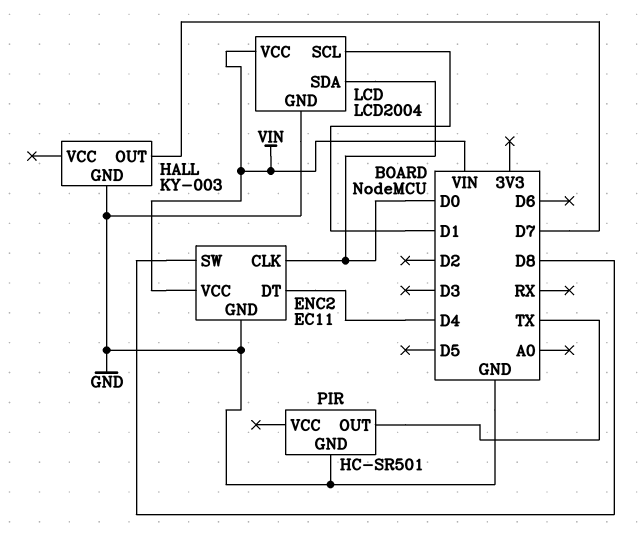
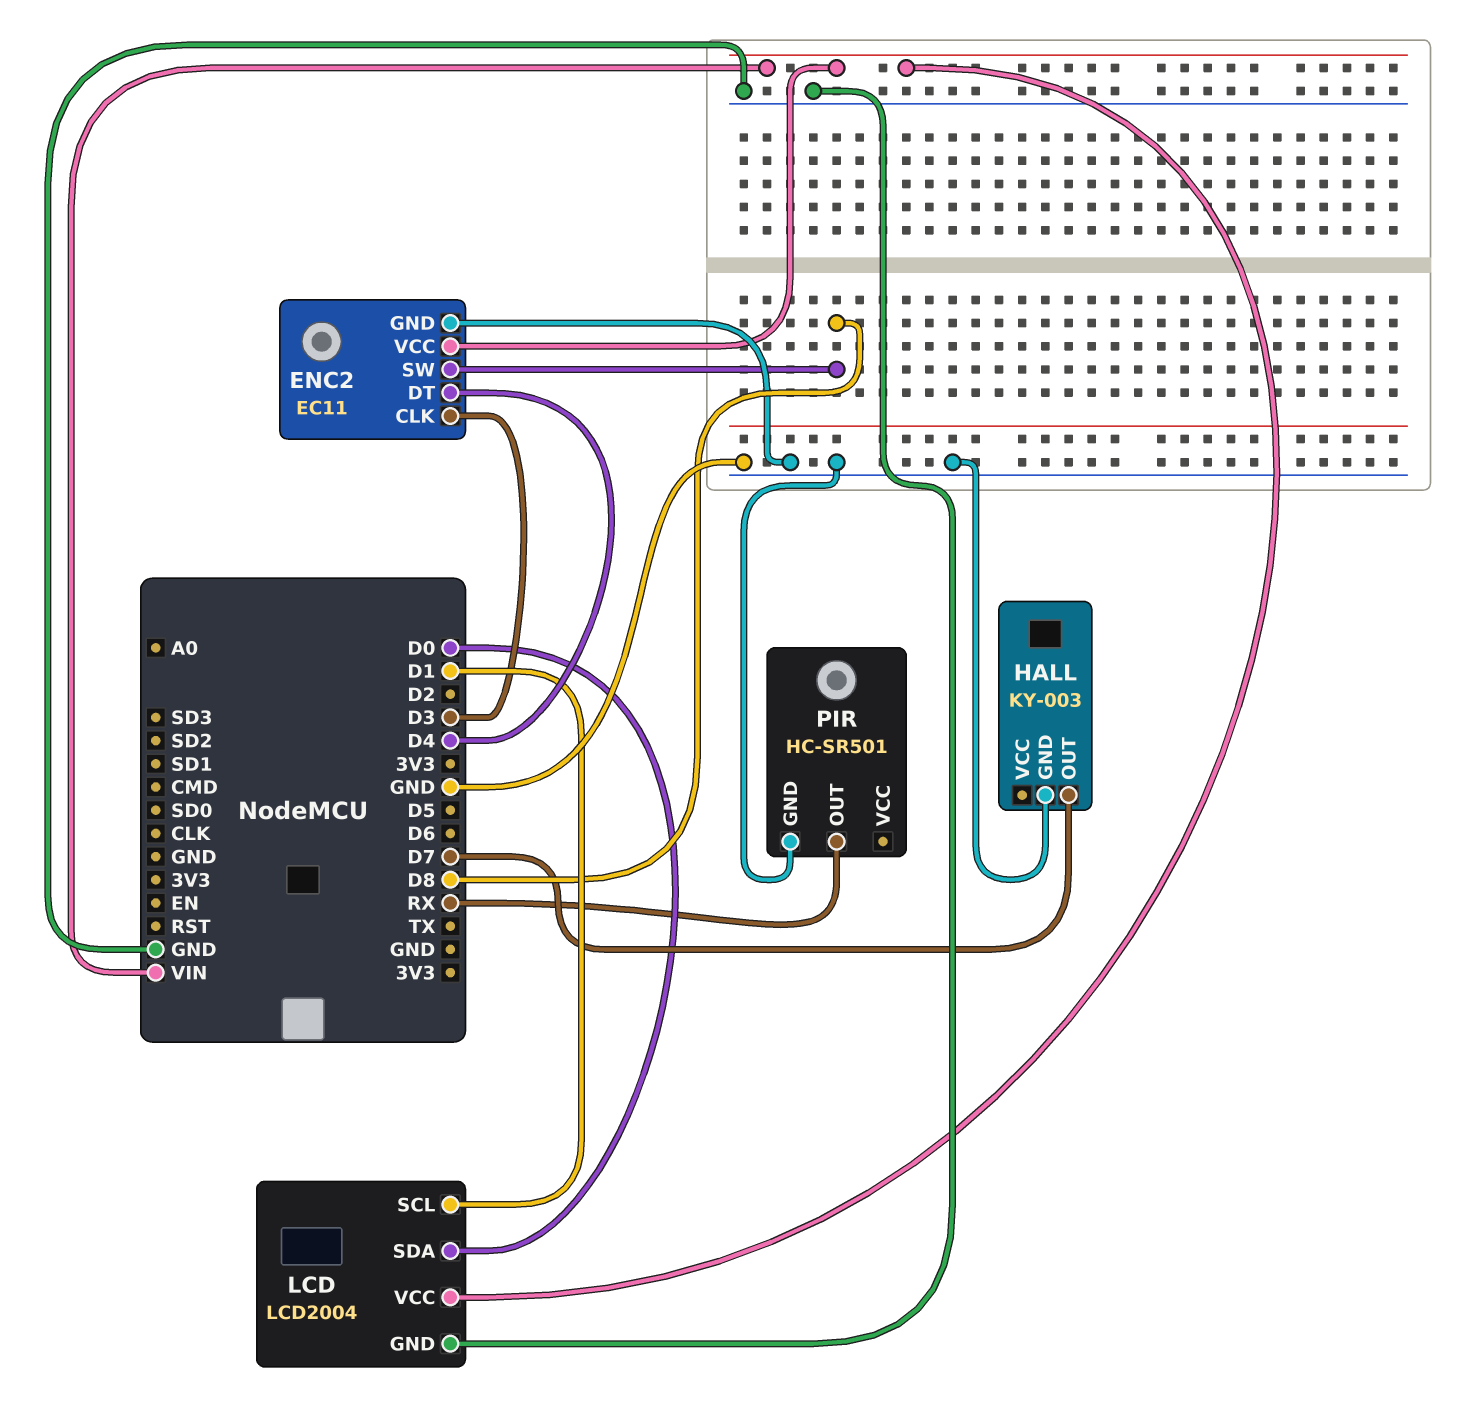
ENC2 pin CLK: D0 -> D3
PIR pin OUT: TX -> RX

